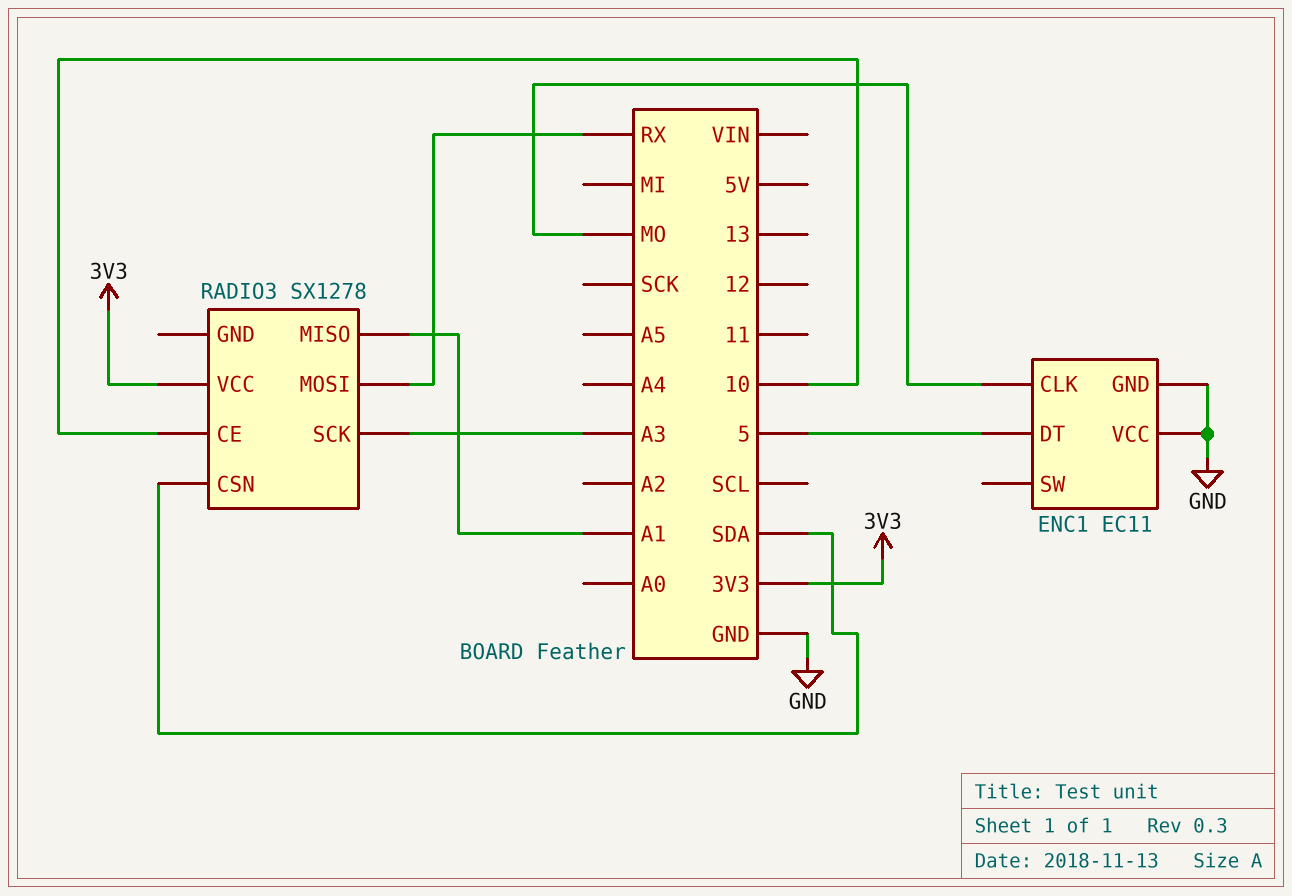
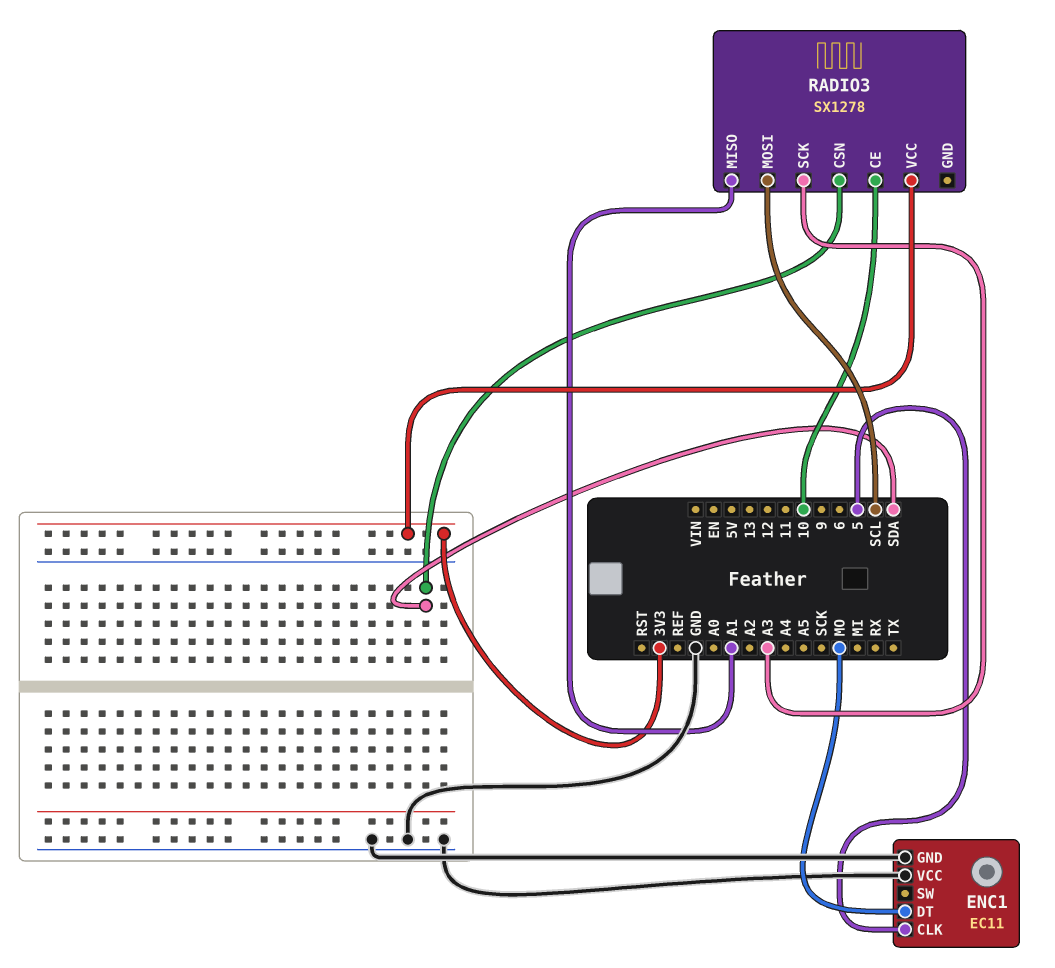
ENC1 pin CLK: MO -> 5
ENC1 pin DT: 5 -> MO
RADIO3 pin MOSI: RX -> SCL

